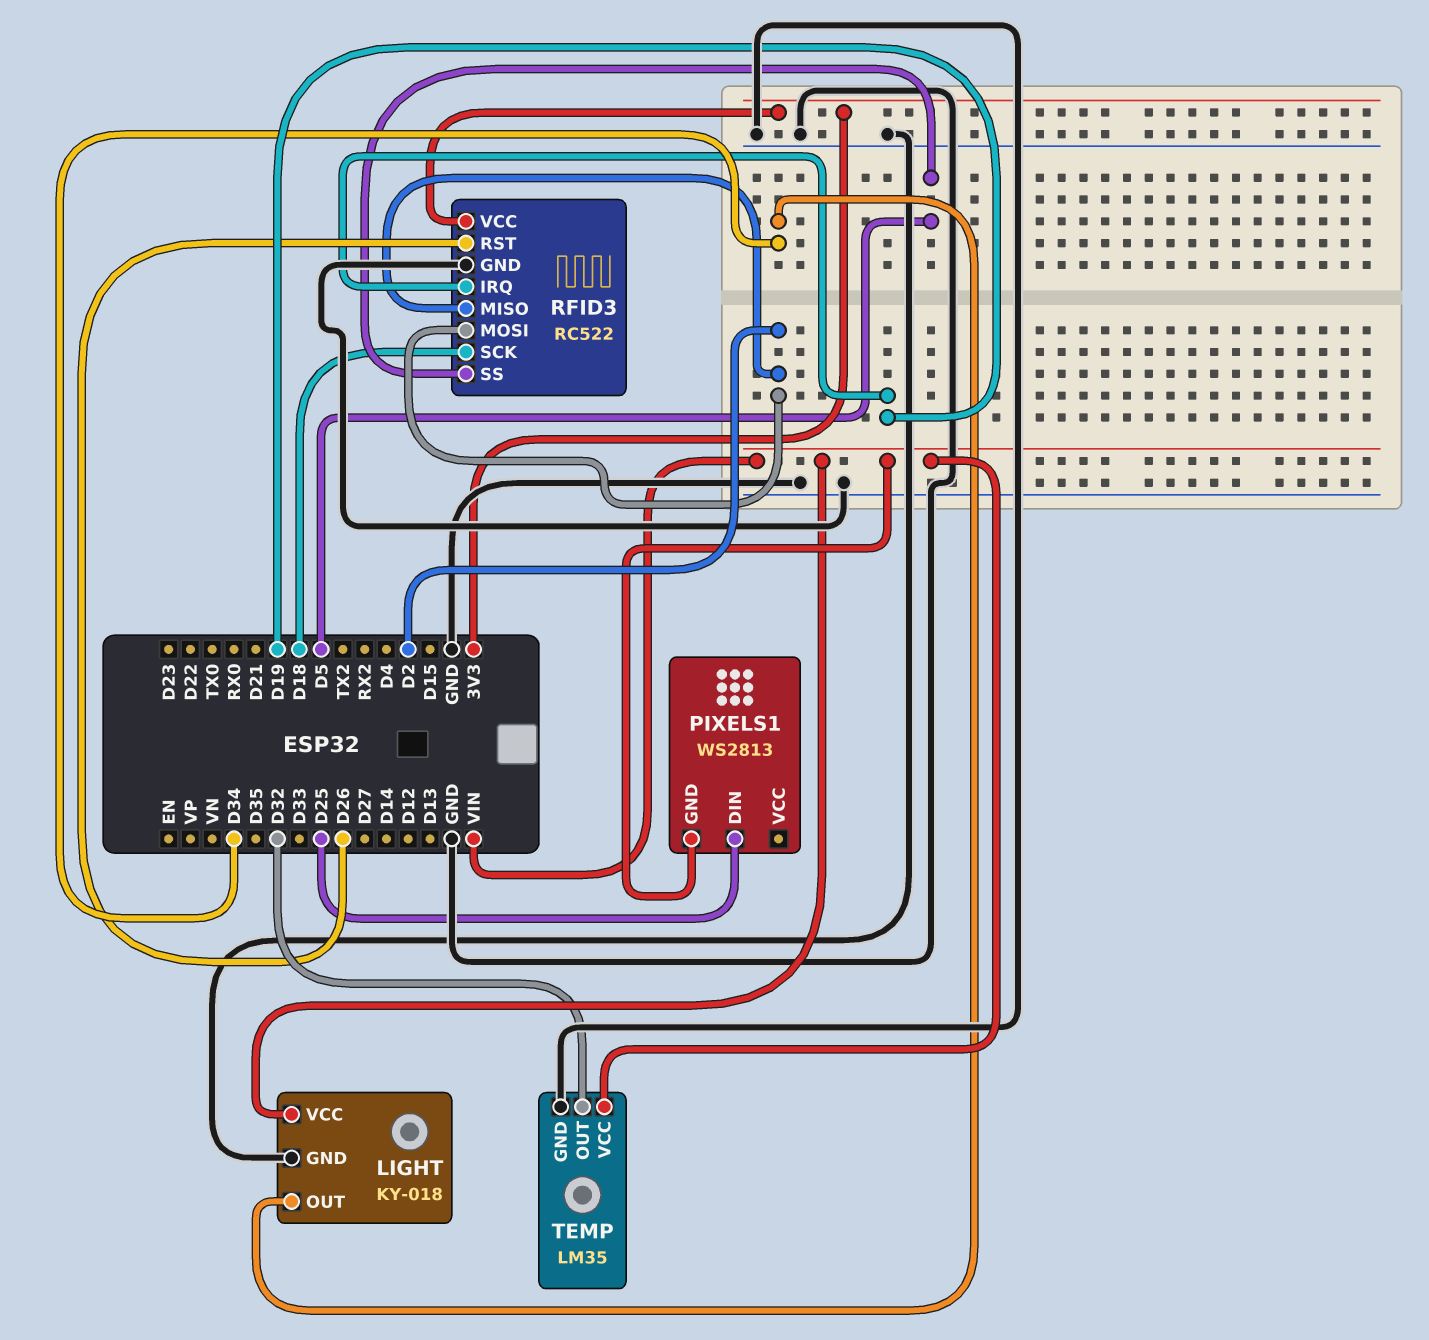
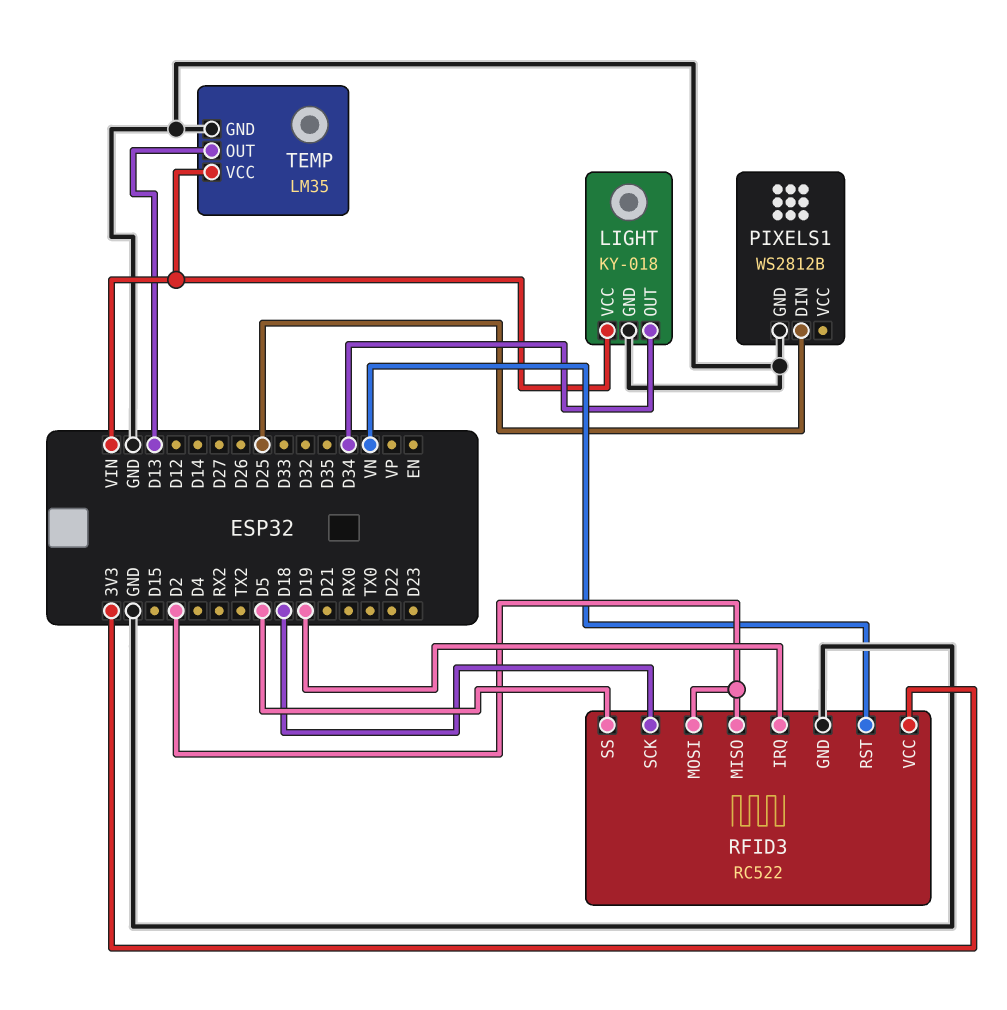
PIXELS1: WS2813 -> WS2812B
PIXELS1 pin GND: VIN -> GND
RFID3 pin RST: D26 -> VN
TEMP pin OUT: D32 -> D13

